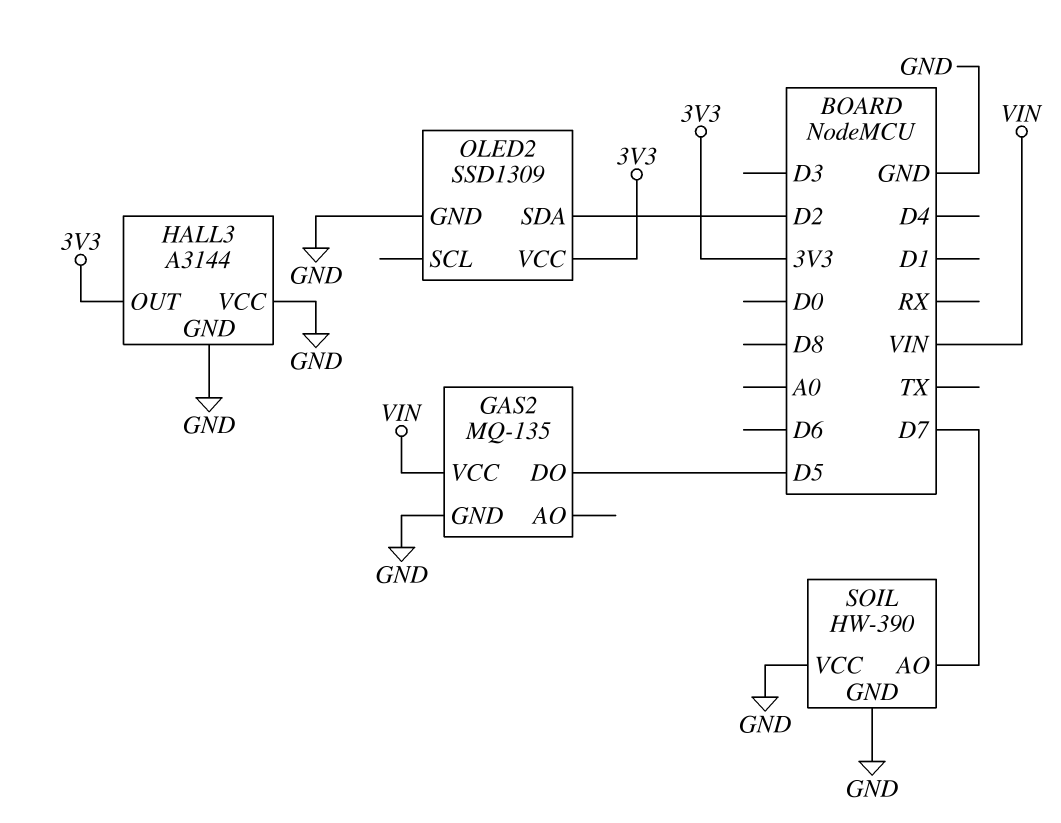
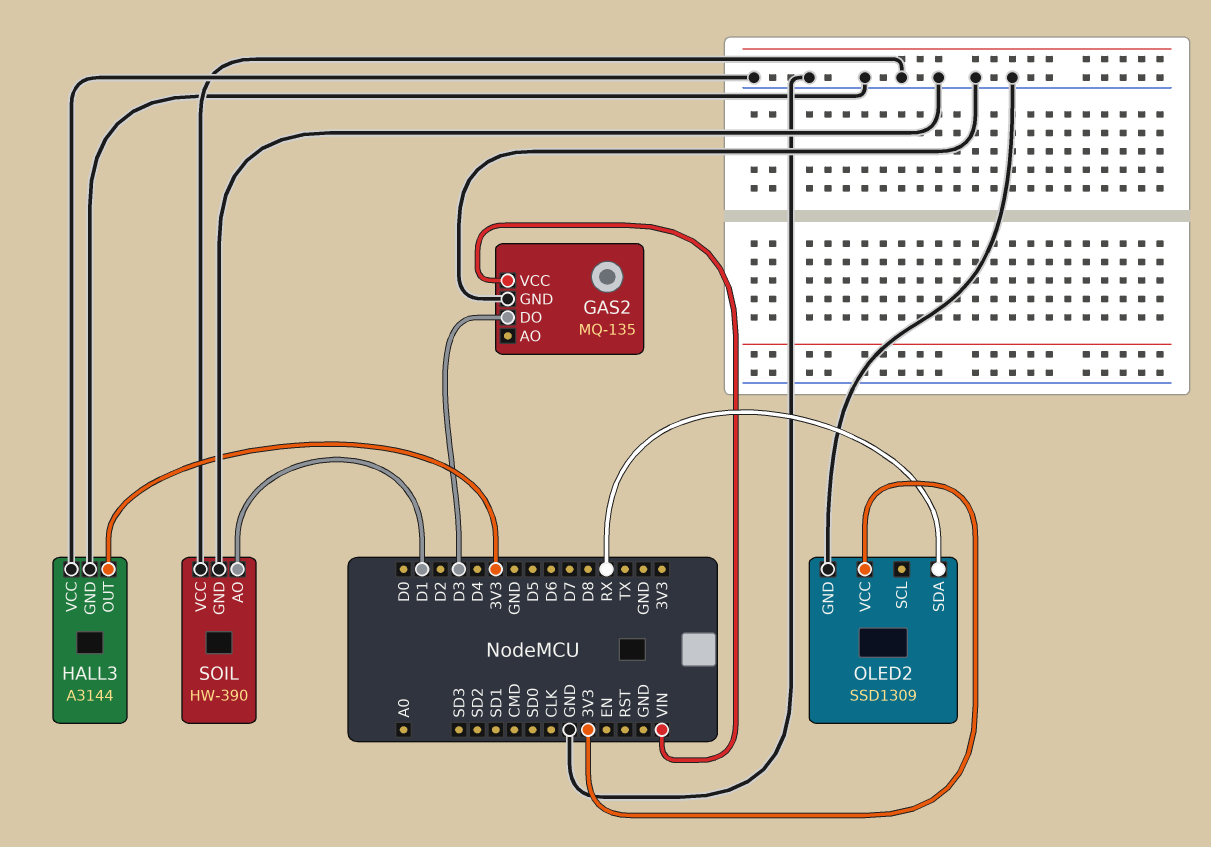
GAS2 pin DO: D5 -> D3
OLED2 pin SDA: D2 -> RX
SOIL pin AO: D7 -> D1

